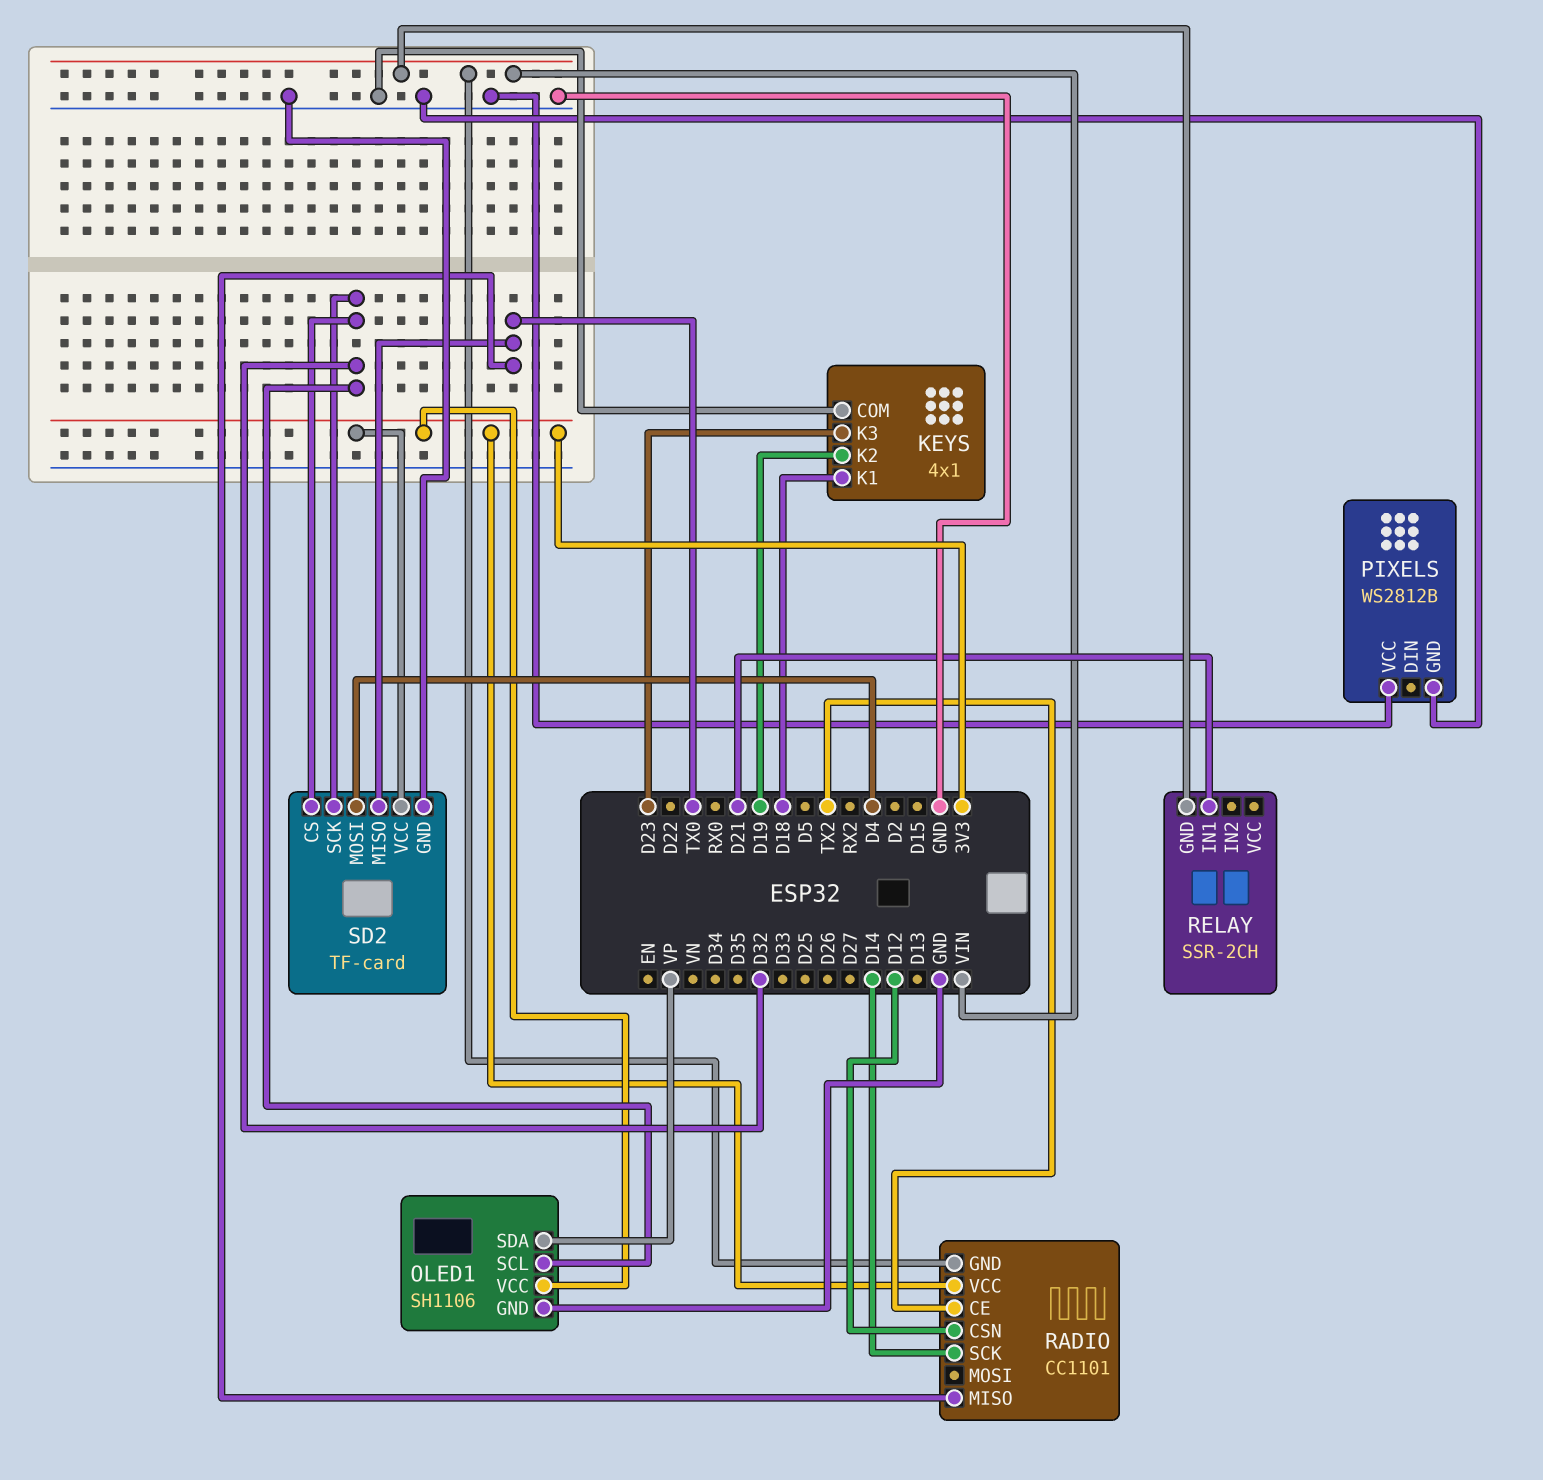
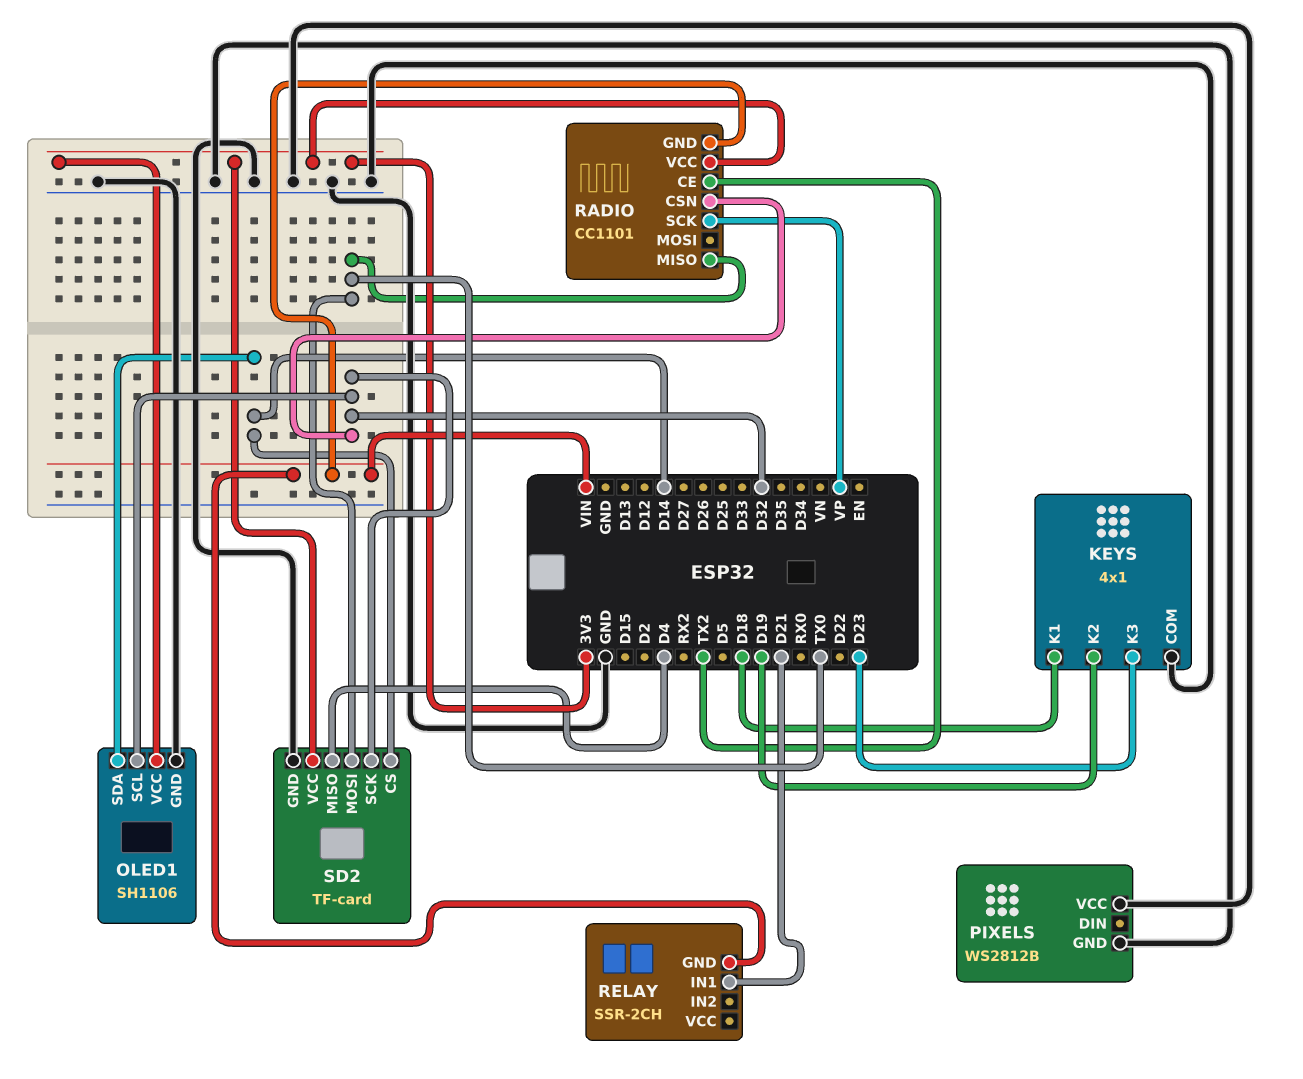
OLED1 pin SDA: VP -> D14
RADIO pin CSN: D12 -> D32
RADIO pin SCK: D14 -> VP
SD2 pin CS: D32 -> D14
SD2 pin MISO: TX0 -> D4
SD2 pin MOSI: D4 -> TX0

